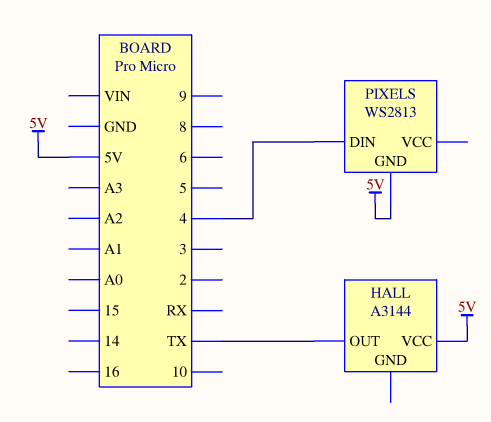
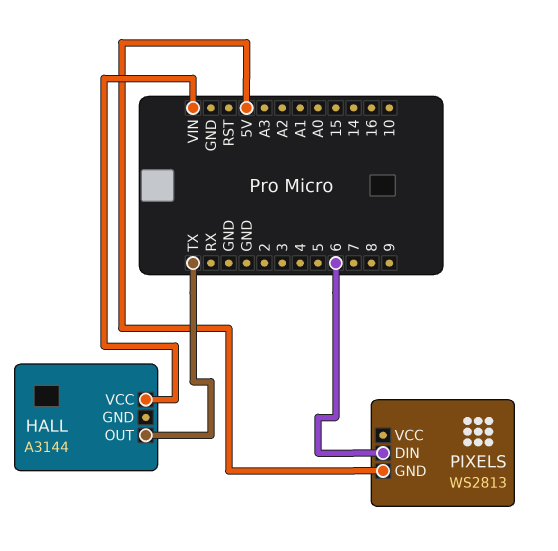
HALL pin VCC: 5V -> VIN
PIXELS pin DIN: 4 -> 6

